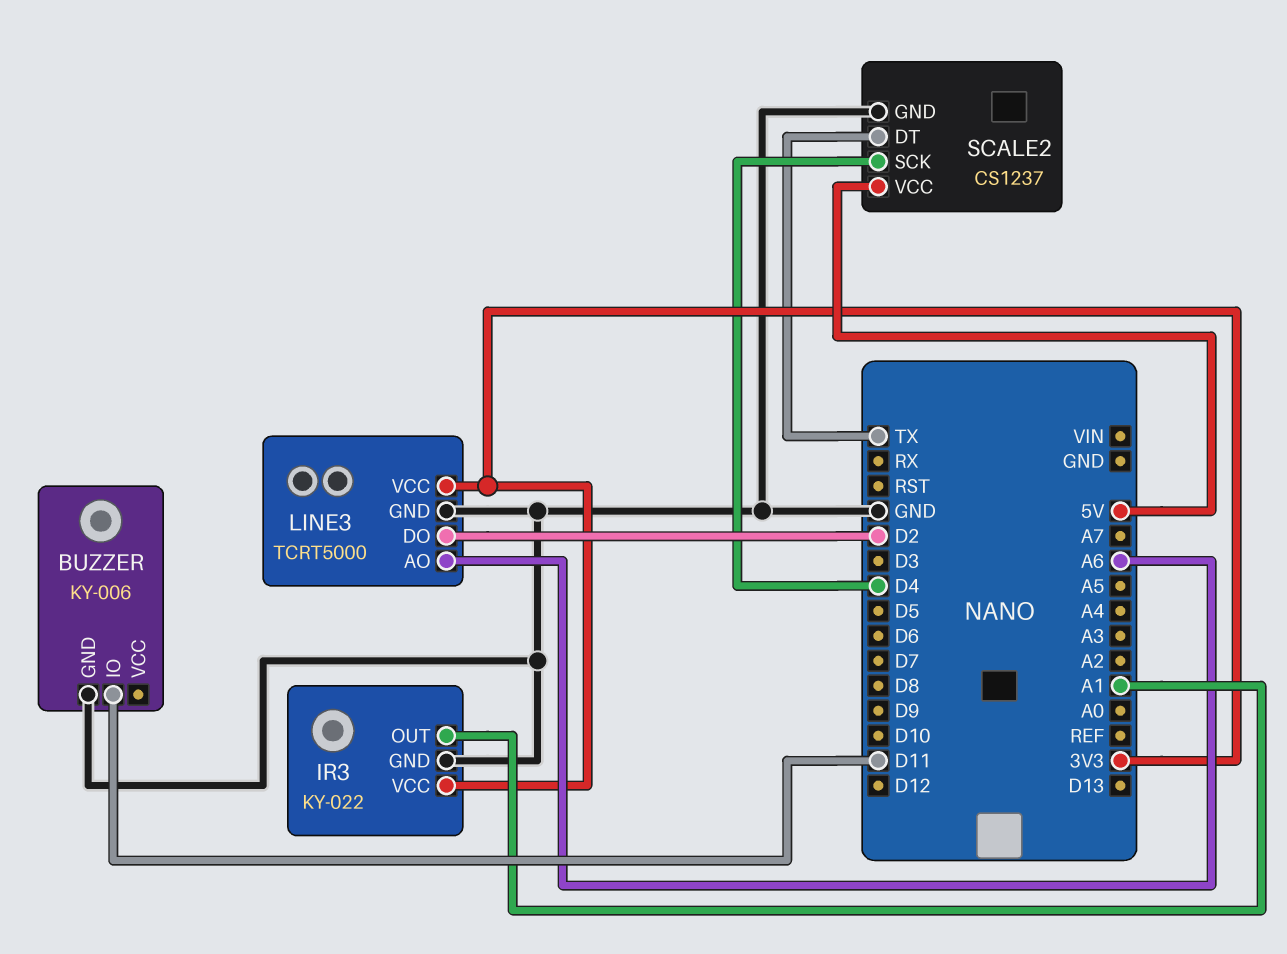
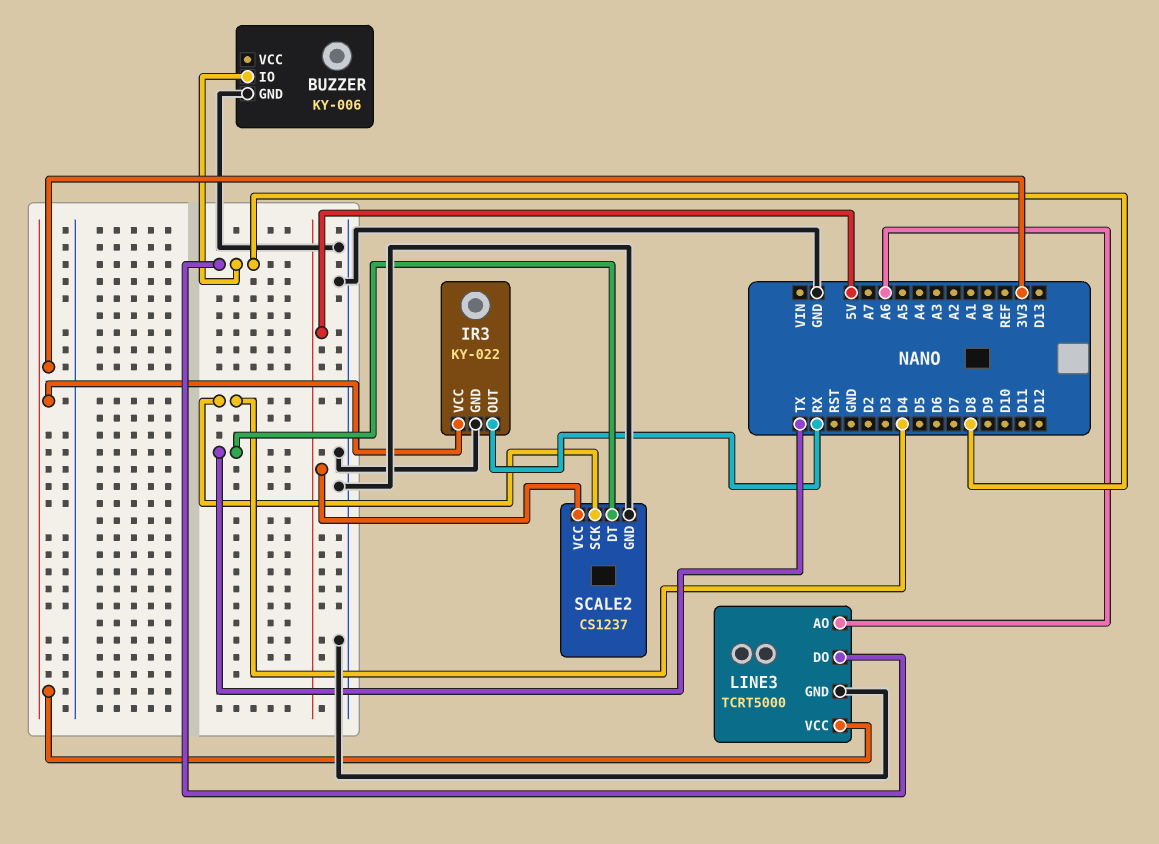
BUZZER pin IO: D11 -> D8
IR3 pin OUT: A1 -> RX
LINE3 pin DO: D2 -> D8

